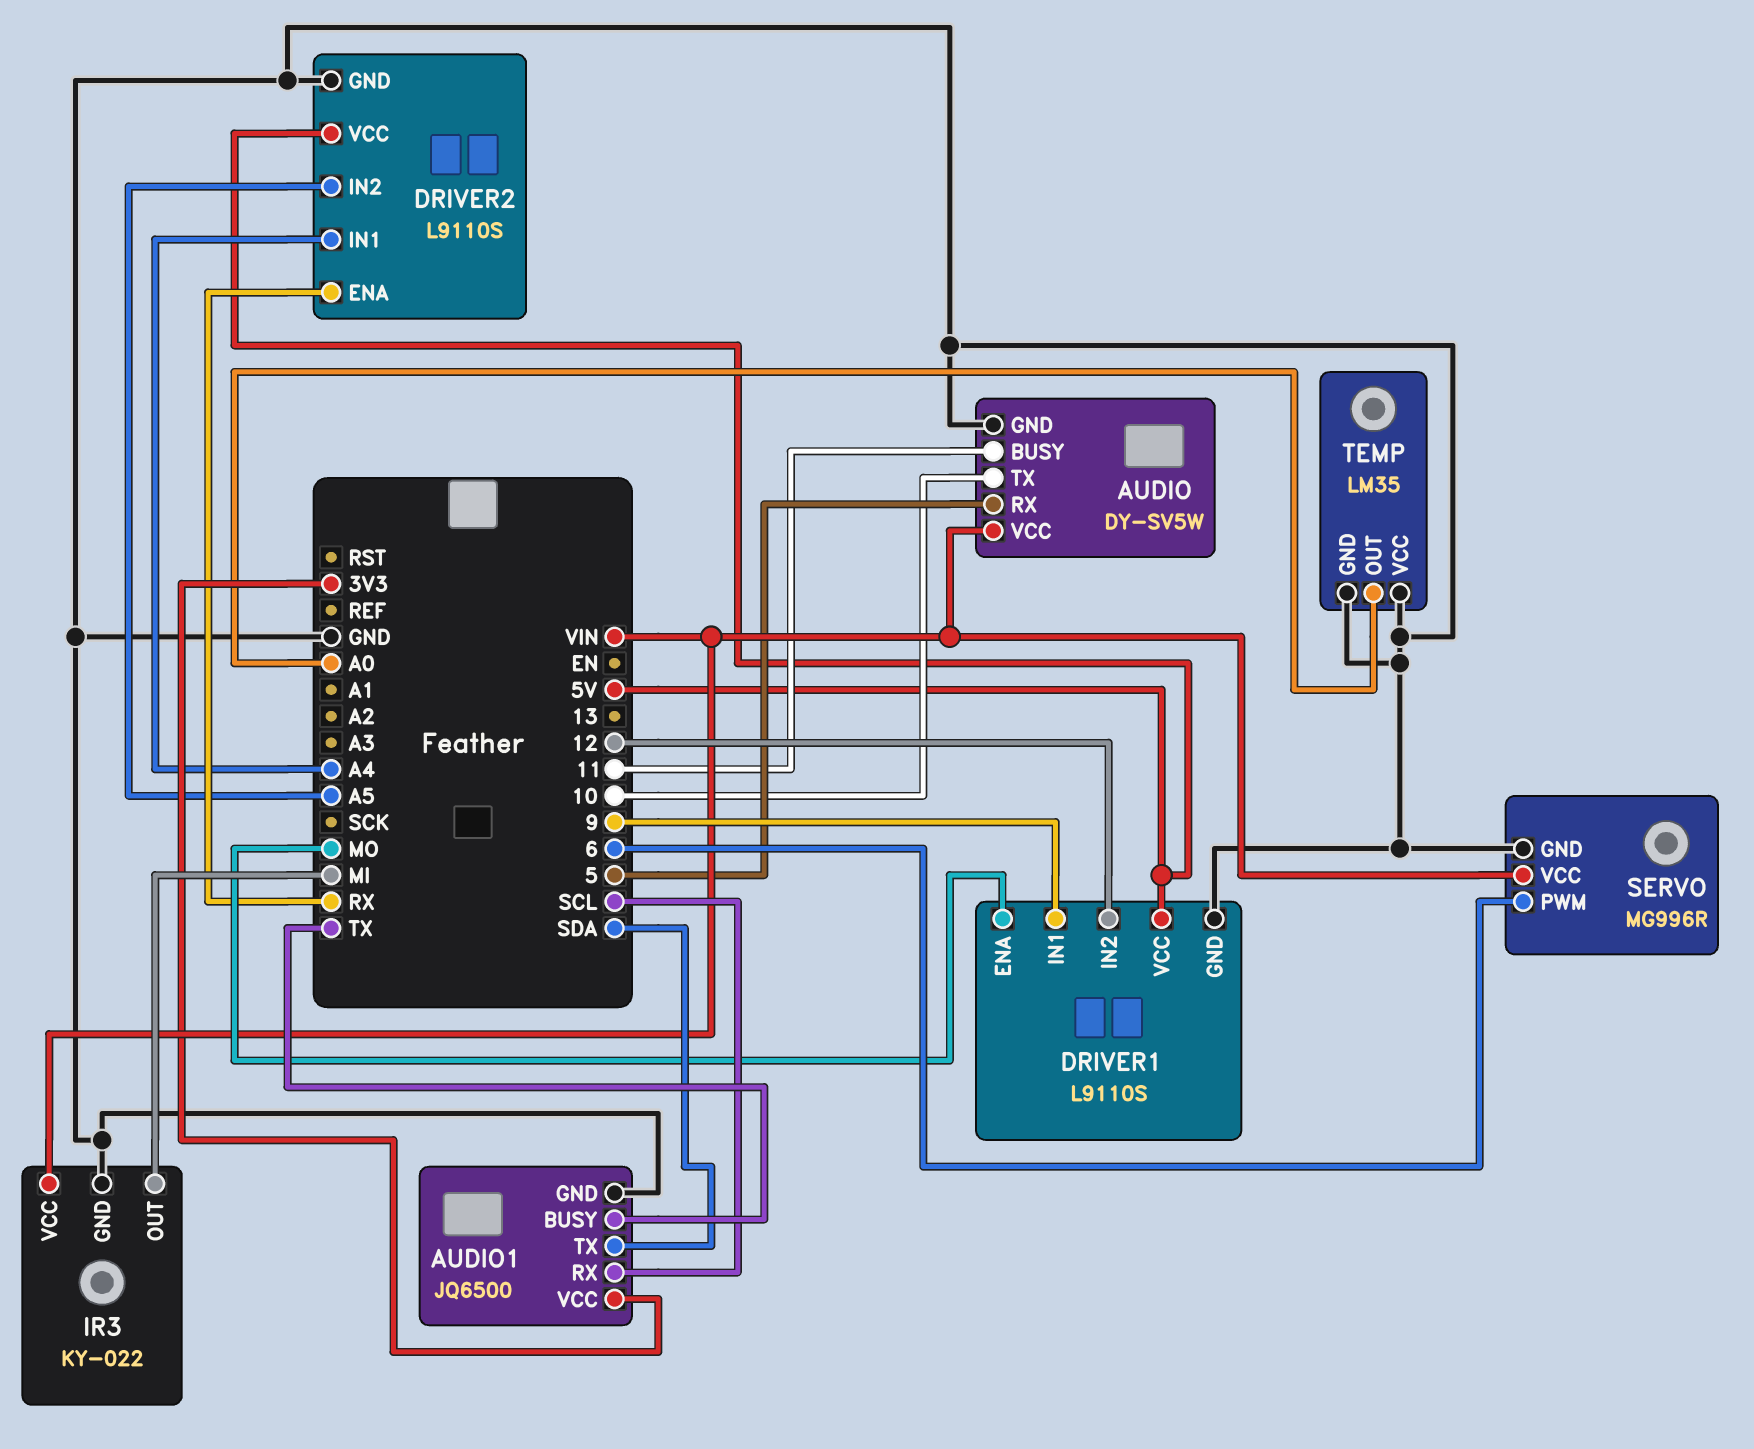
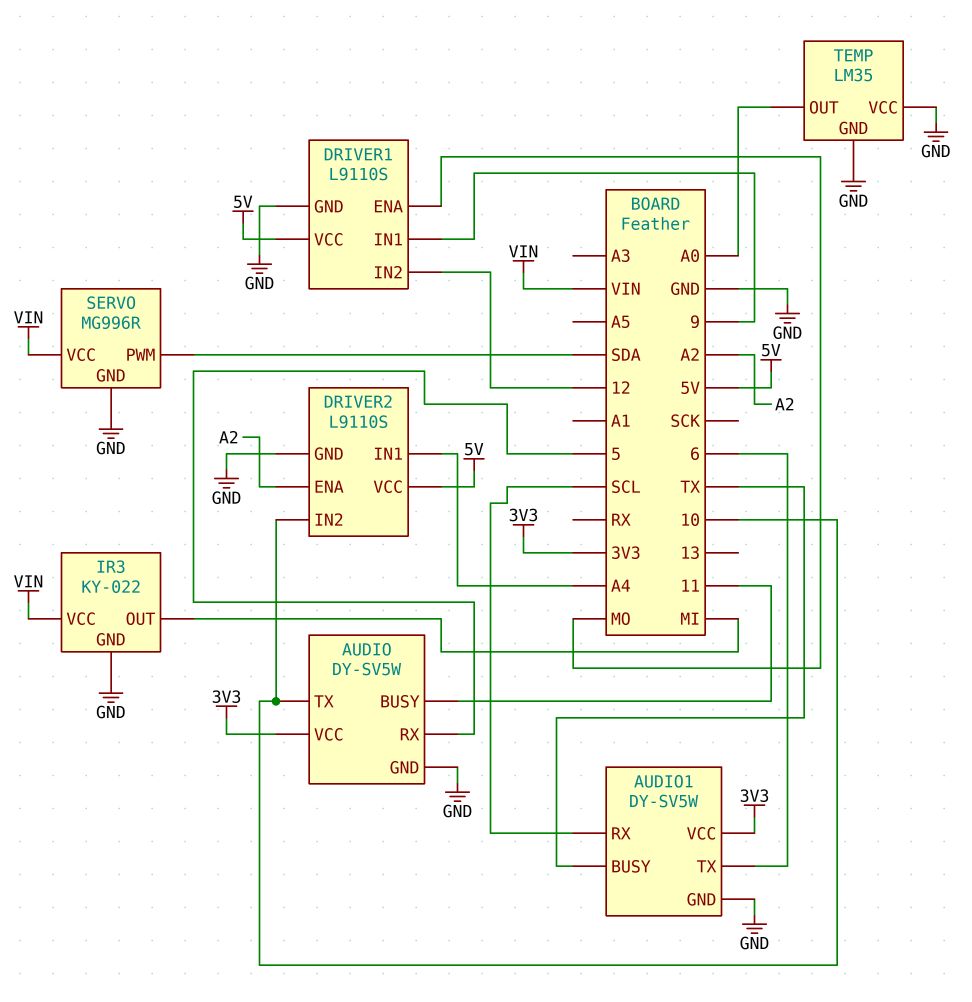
AUDIO pin VCC: VIN -> 3V3
AUDIO1: JQ6500 -> DY-SV5W
AUDIO1 pin TX: SDA -> 6
DRIVER2 pin ENA: RX -> A2
DRIVER2 pin IN2: A5 -> 10
SERVO pin PWM: 6 -> SDA

